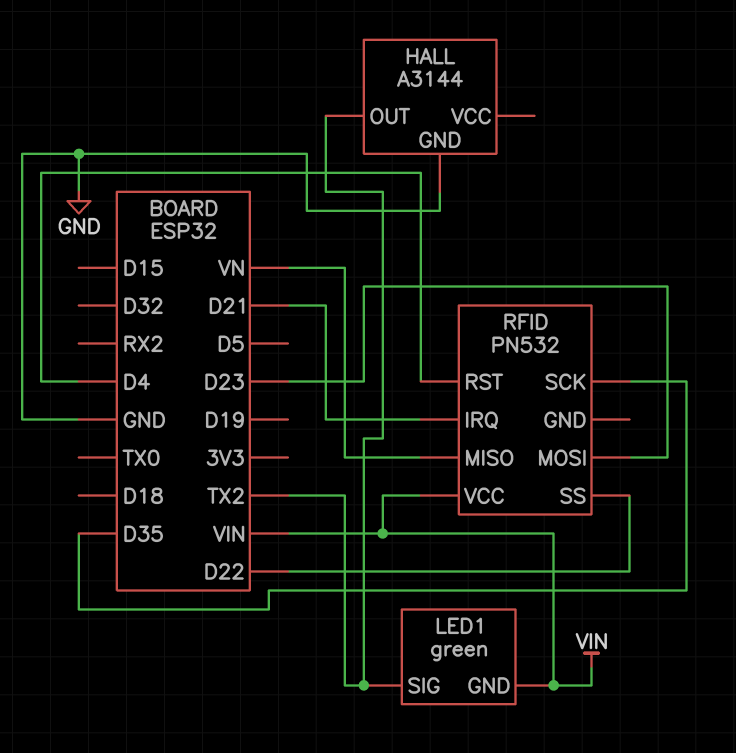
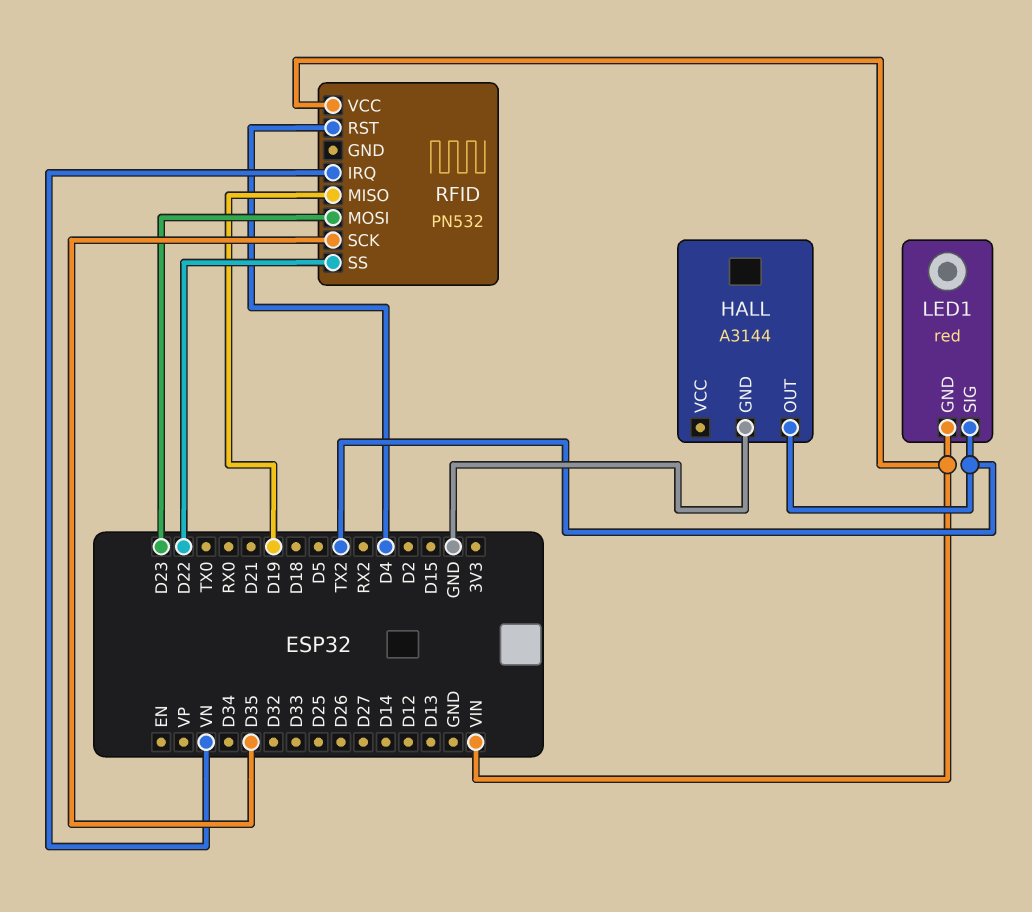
LED1: green -> red
RFID pin IRQ: D21 -> VN
RFID pin MISO: VN -> D19

